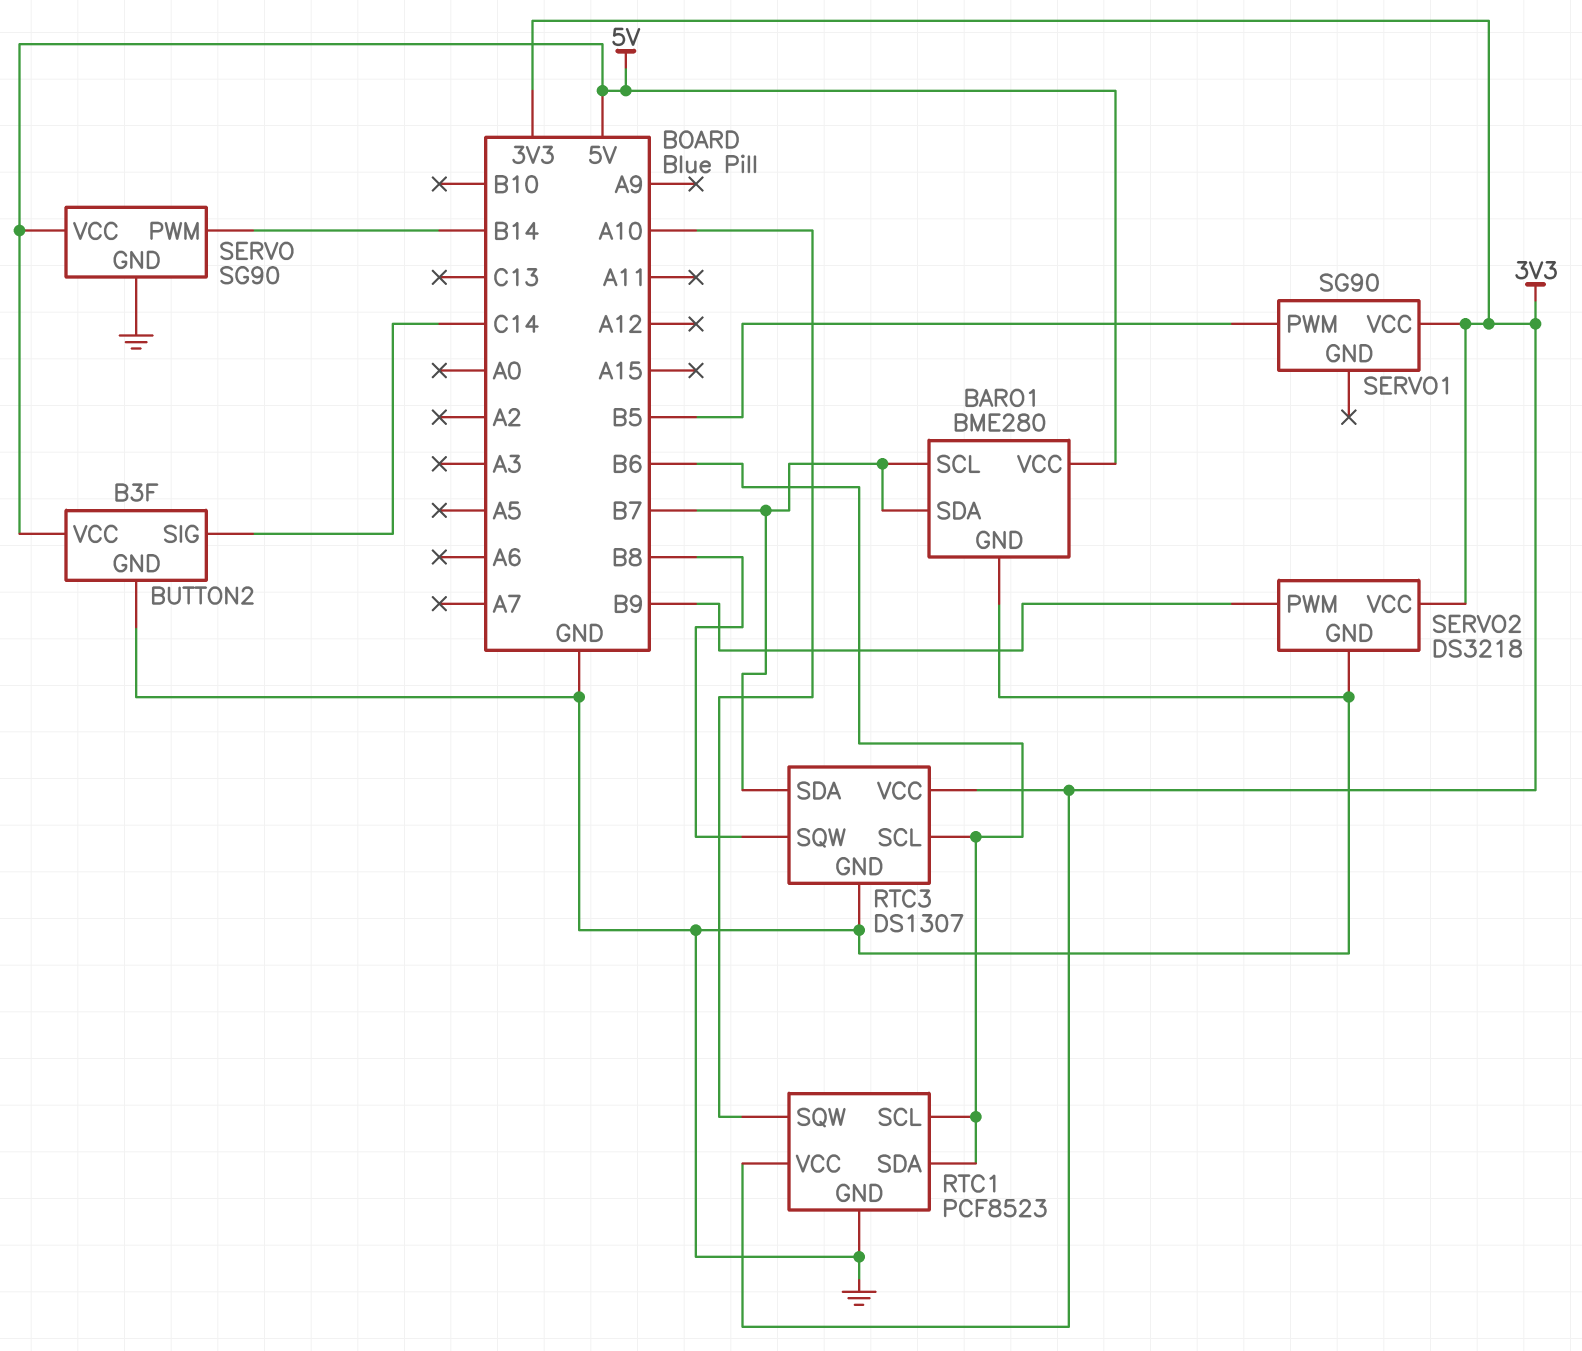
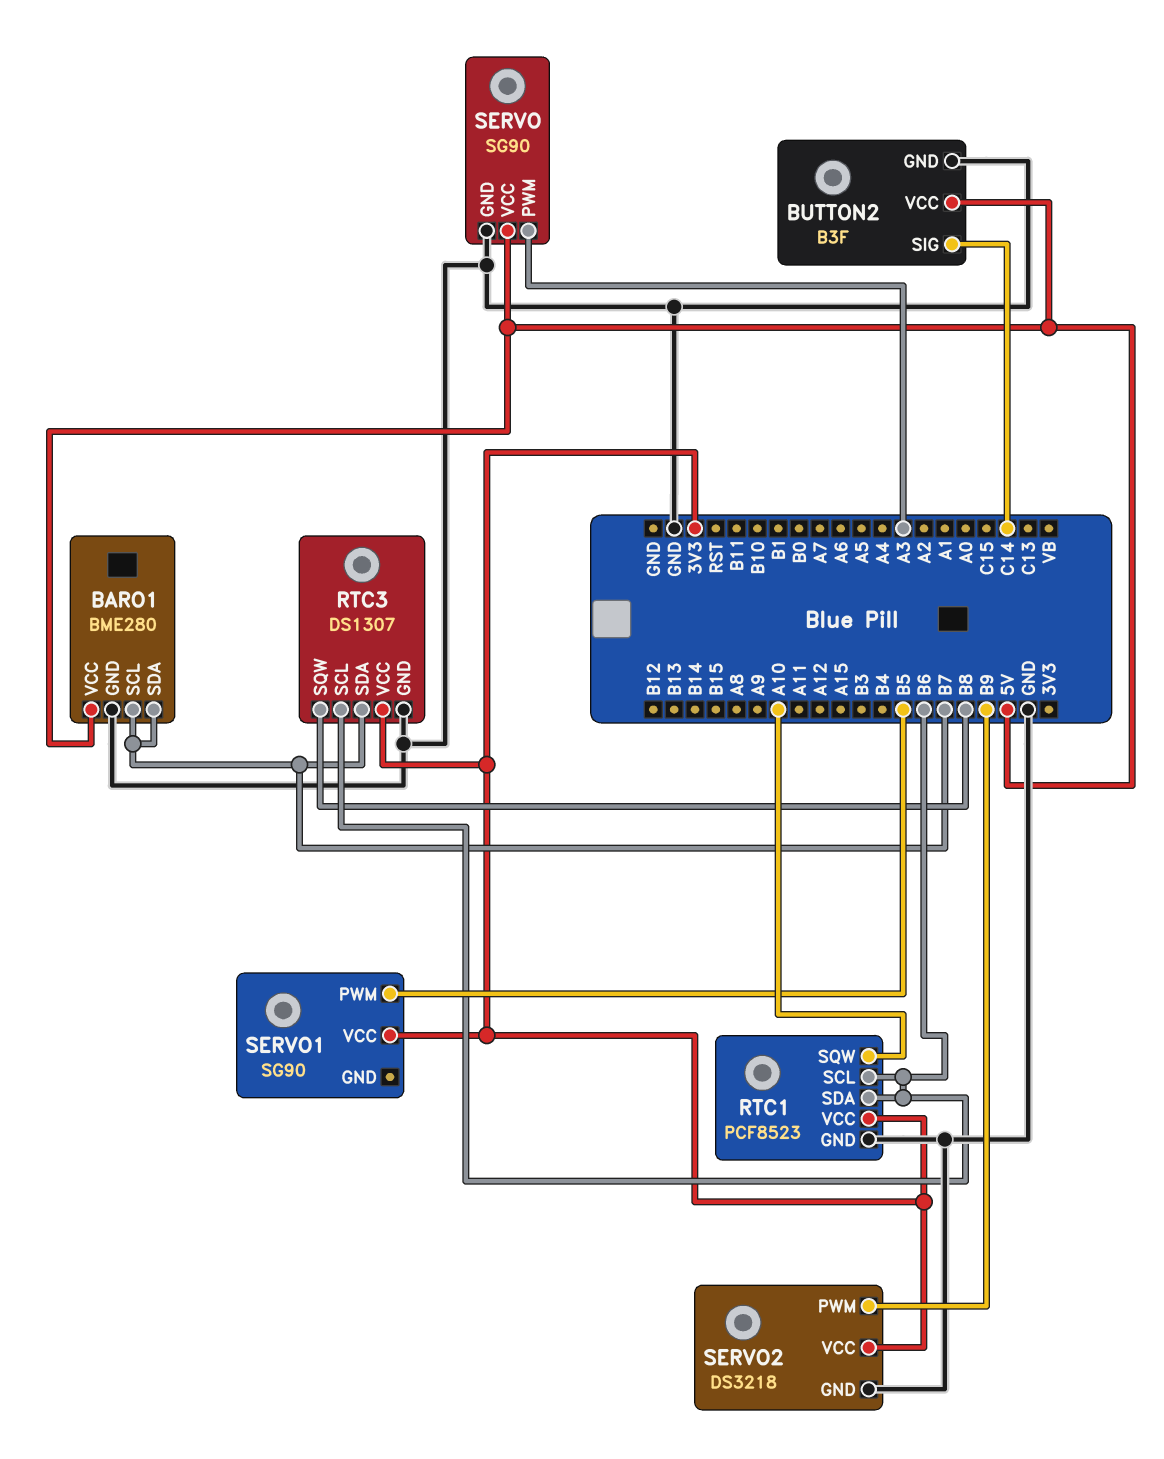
SERVO pin PWM: B14 -> A3

